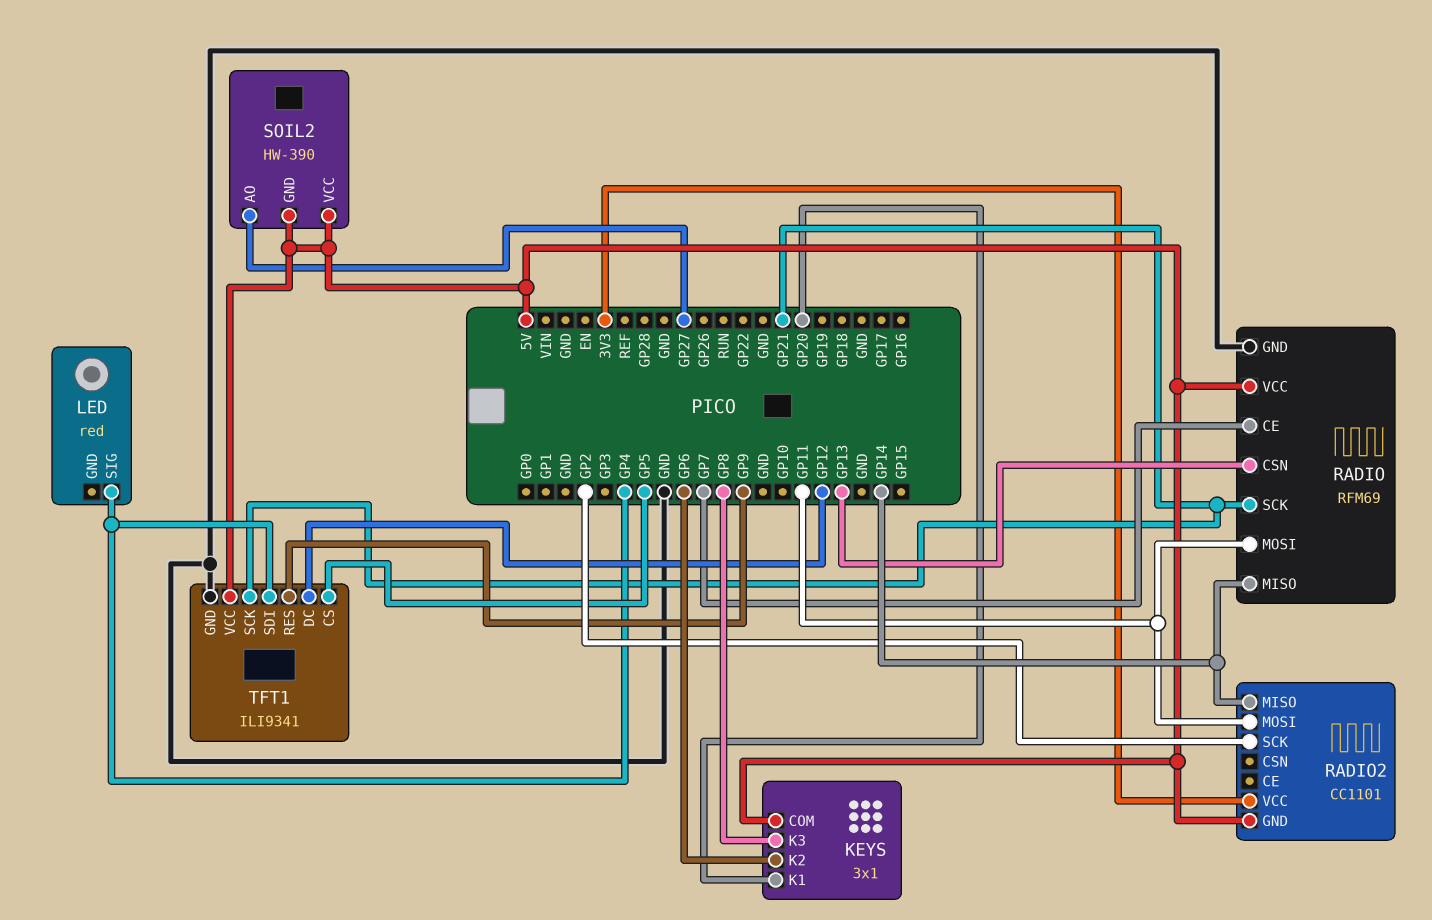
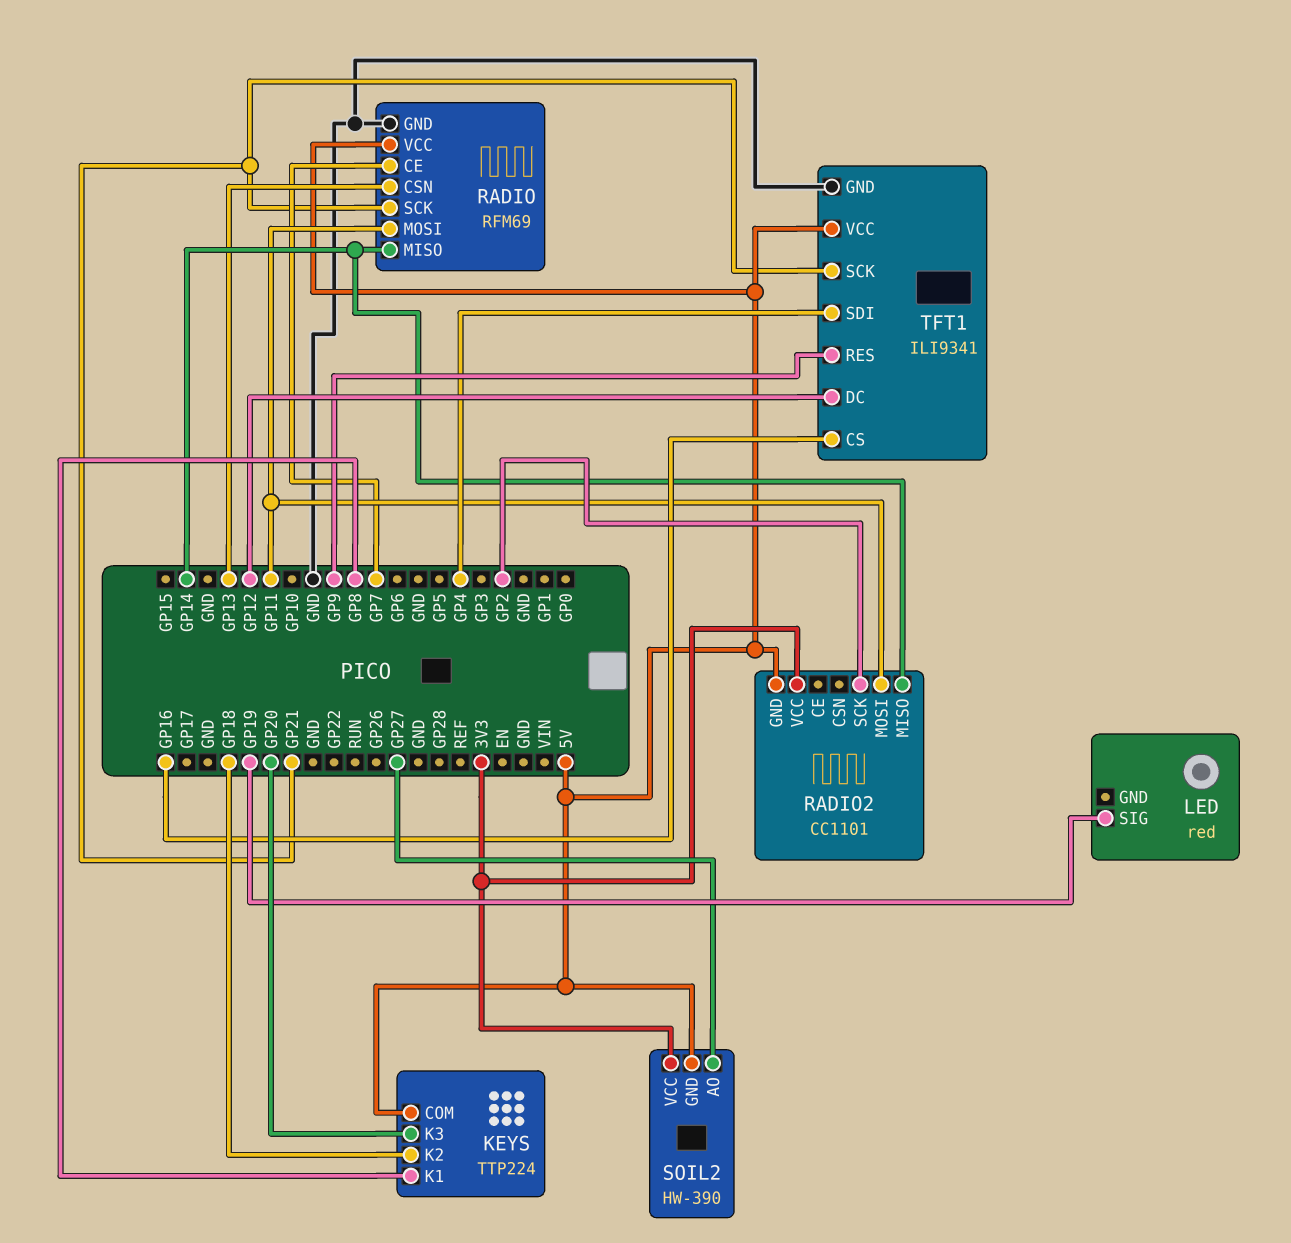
KEYS: 3x1 -> TTP224
KEYS pin K1: GP20 -> GP8
KEYS pin K2: GP6 -> GP18
KEYS pin K3: GP8 -> GP20
LED pin SIG: GP4 -> GP19
SOIL2 pin VCC: 5V -> 3V3
TFT1 pin CS: GP5 -> GP16

